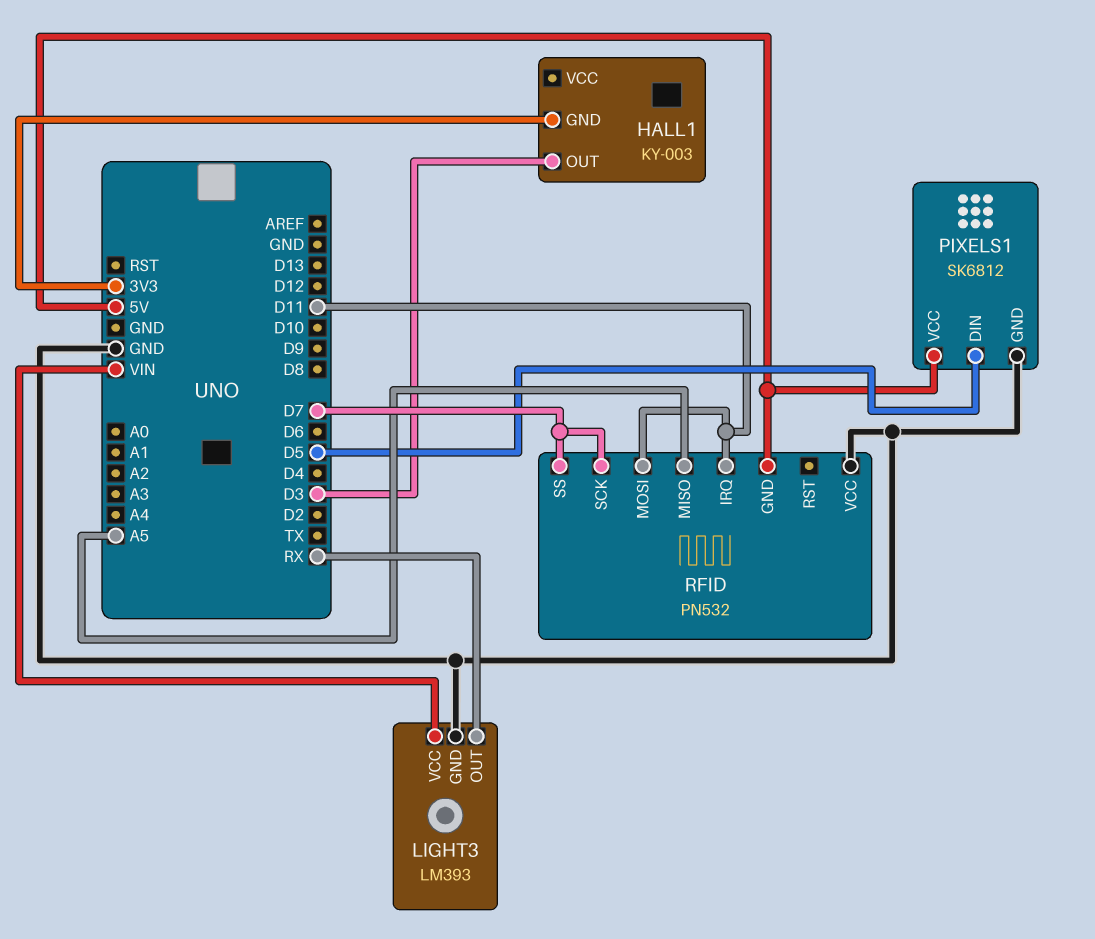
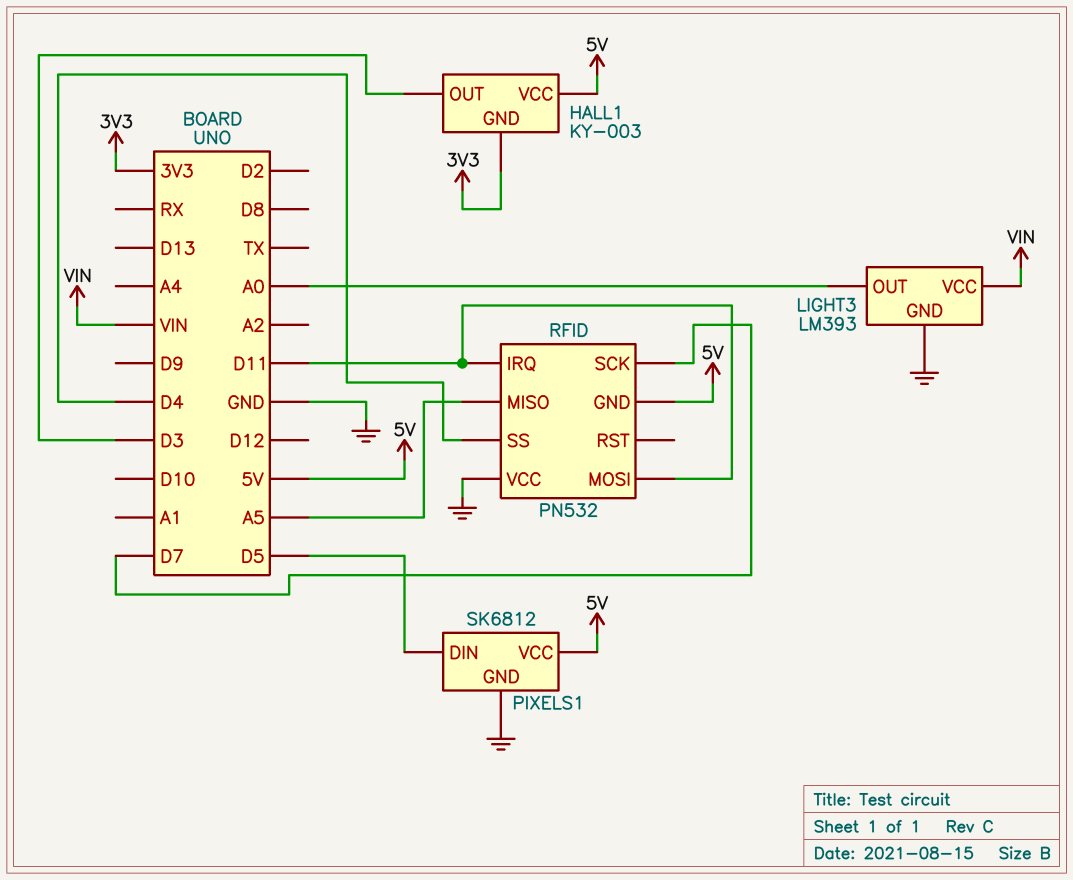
HALL1 pin VCC: none -> 5V
LIGHT3 pin OUT: RX -> A0
RFID pin SS: D7 -> D4

